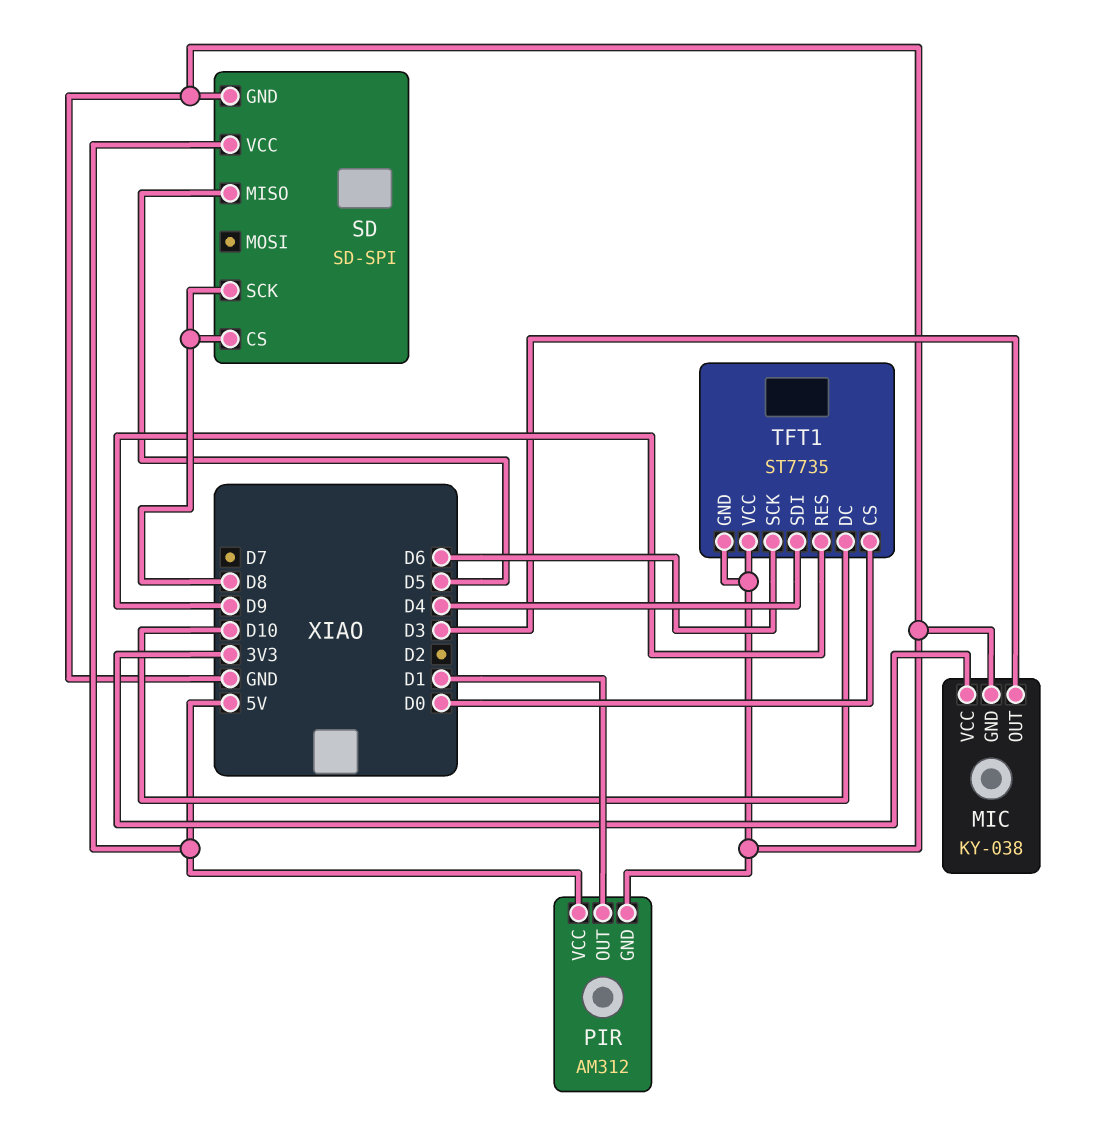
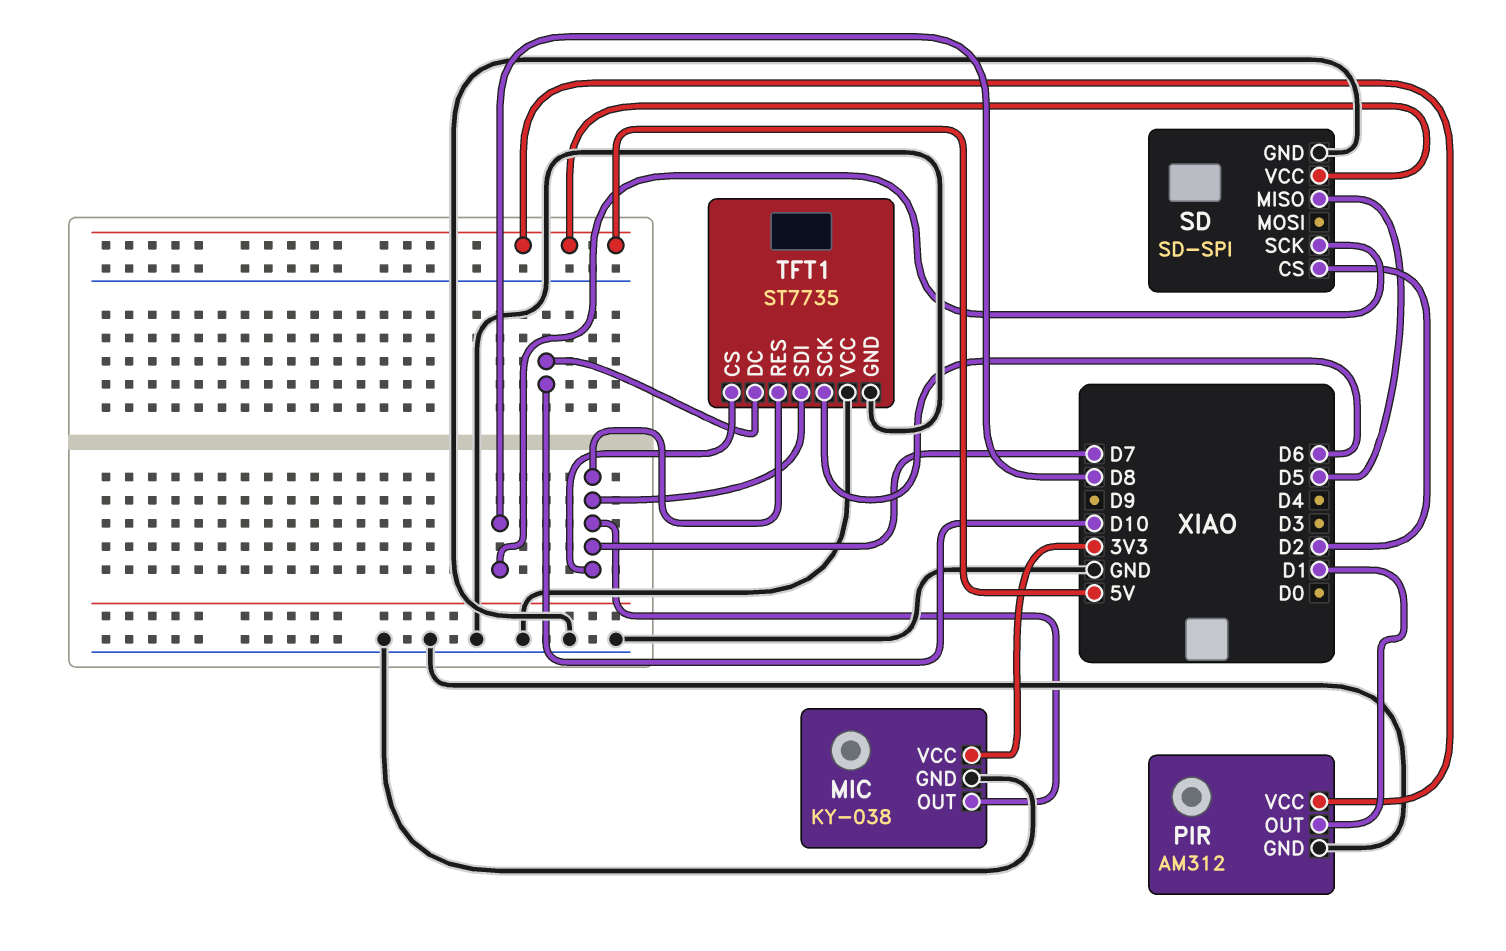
MIC pin OUT: D3 -> D7
SD pin CS: D8 -> D2
TFT1 pin CS: D0 -> D7
TFT1 pin RES: D9 -> D7
TFT1 pin SDI: D4 -> D7

